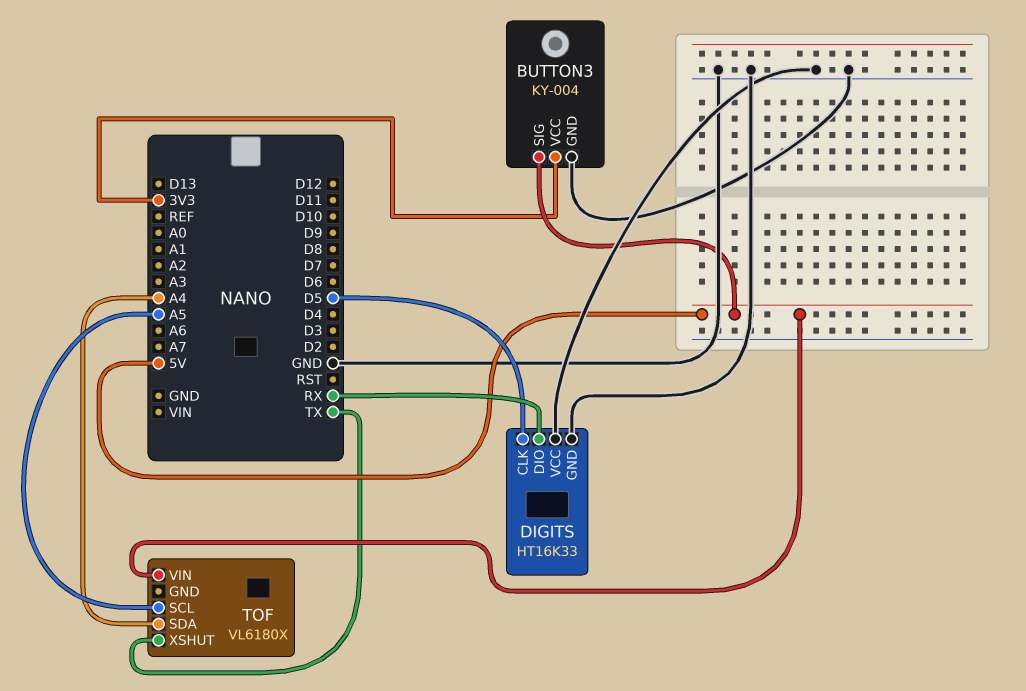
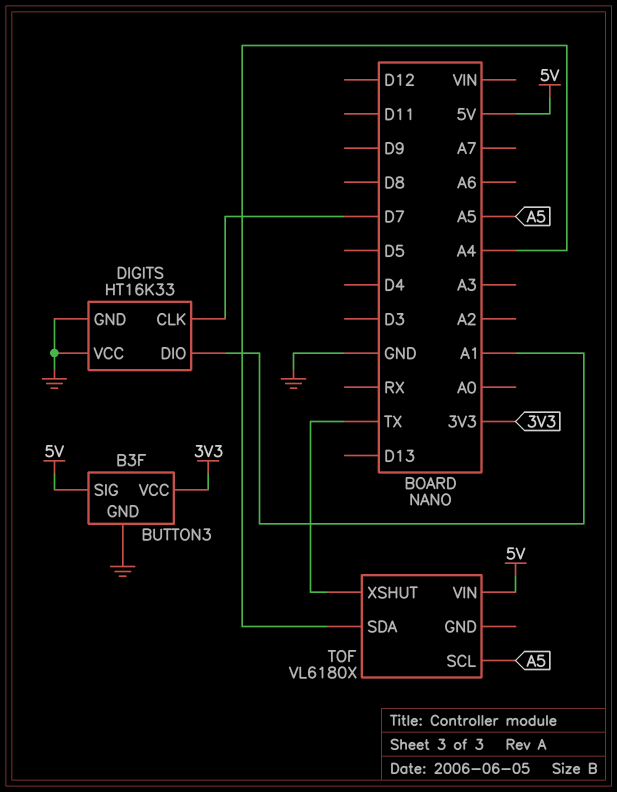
BUTTON3: KY-004 -> B3F
DIGITS pin CLK: D5 -> D7
DIGITS pin DIO: RX -> A1

